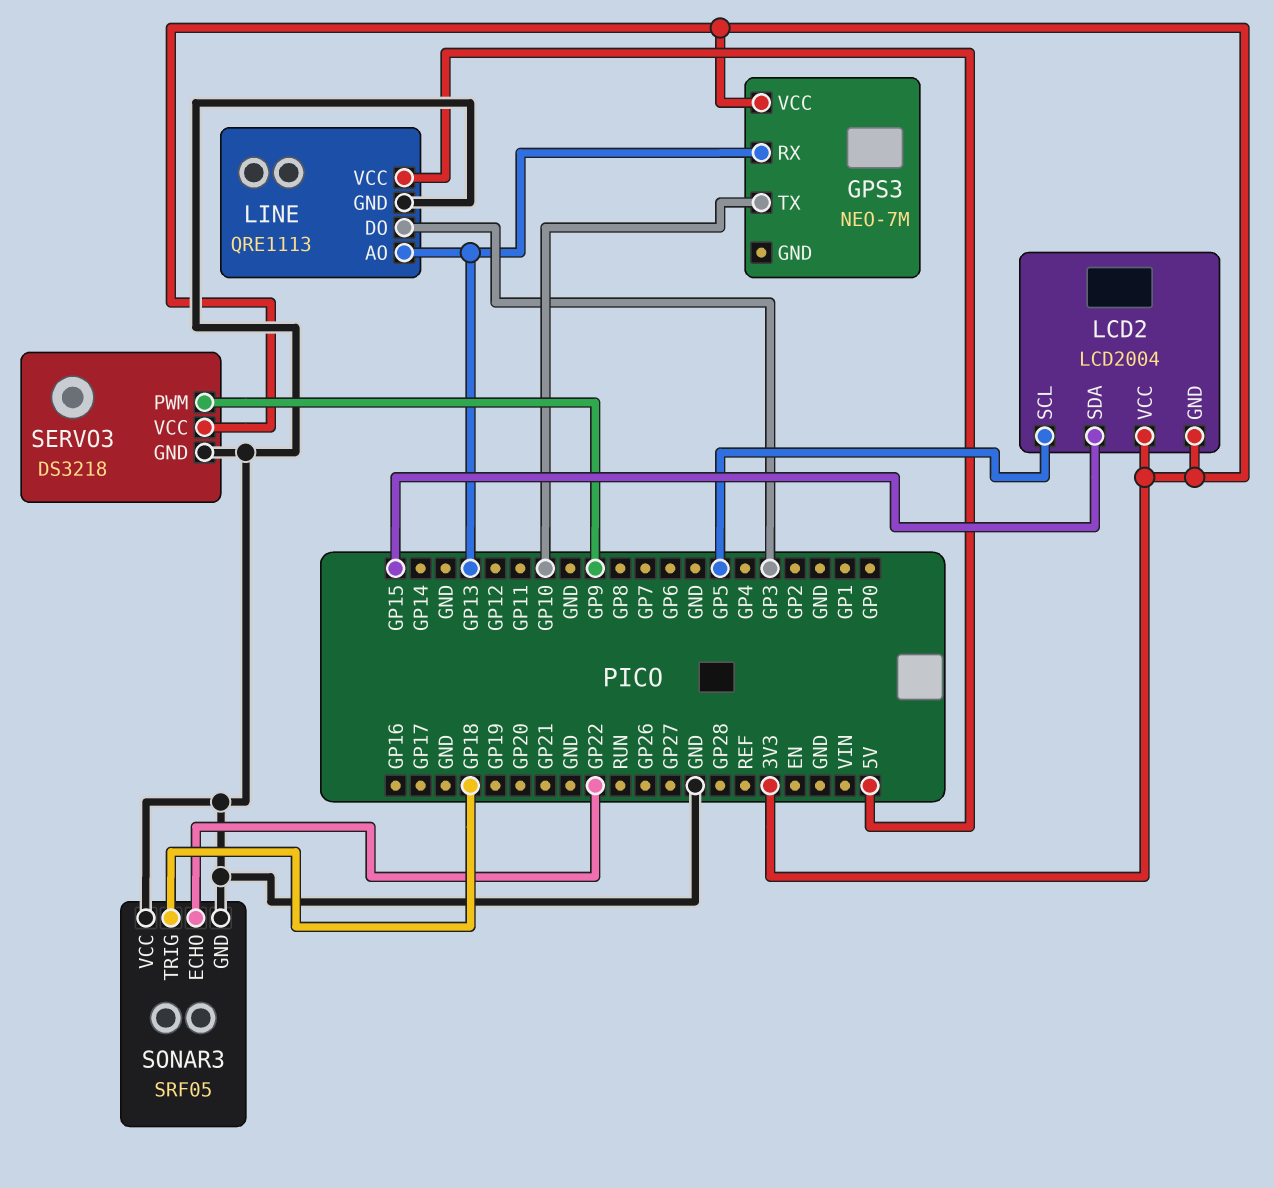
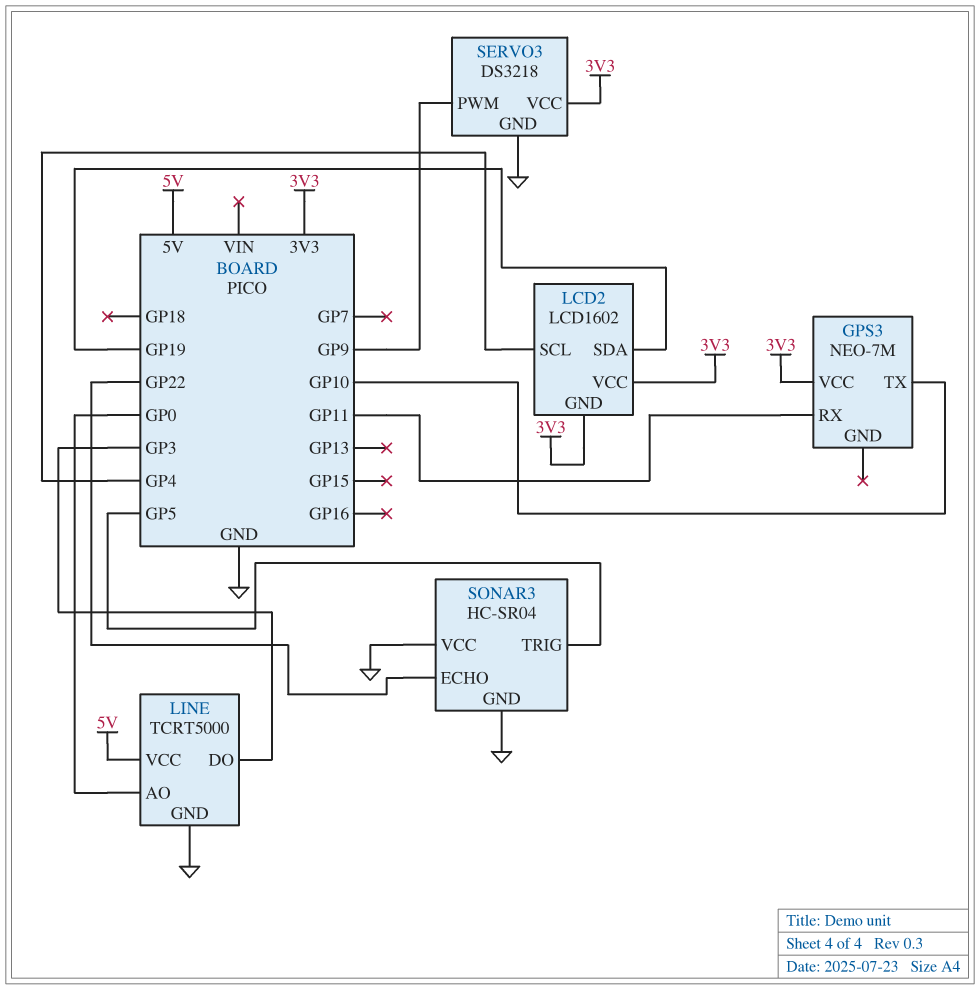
GPS3 pin RX: GP13 -> GP11
LCD2: LCD2004 -> LCD1602
LCD2 pin SCL: GP5 -> GP4
LCD2 pin SDA: GP15 -> GP19
LINE: QRE1113 -> TCRT5000
LINE pin AO: GP13 -> GP0
SONAR3: SRF05 -> HC-SR04
SONAR3 pin TRIG: GP18 -> GP5

